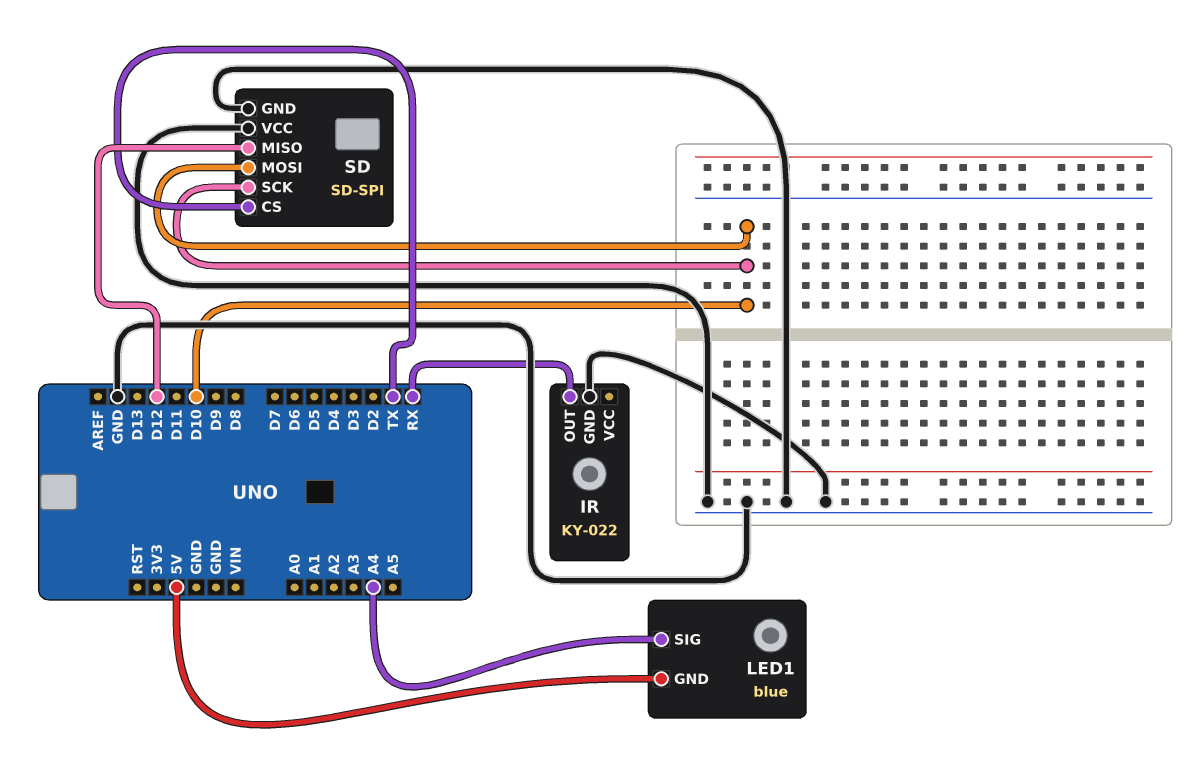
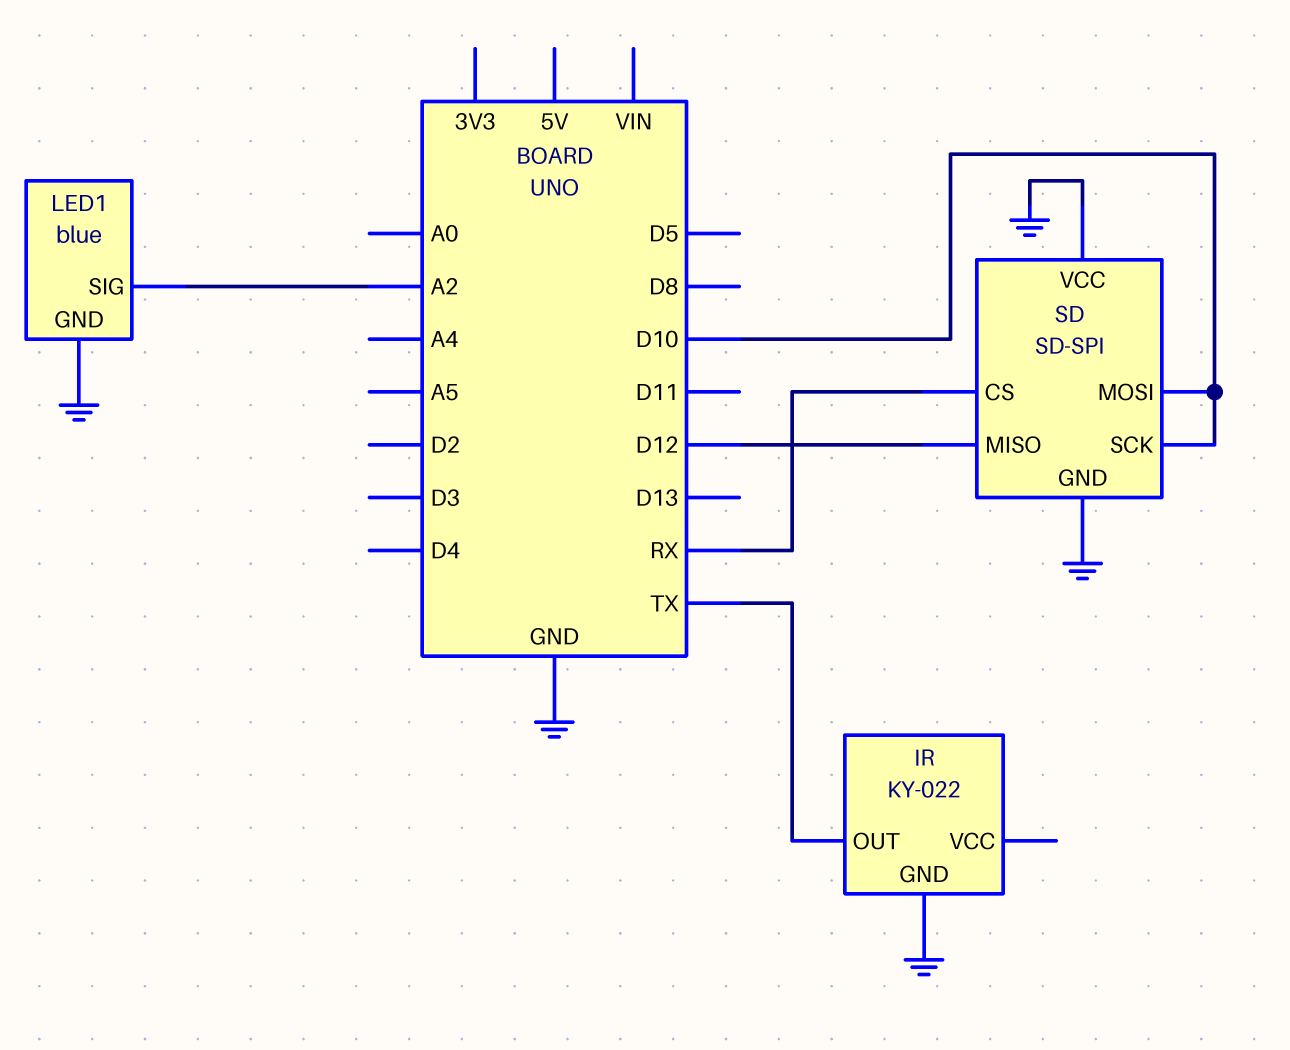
IR pin OUT: RX -> TX
LED1 pin GND: 5V -> GND
LED1 pin SIG: A4 -> A2
SD pin CS: TX -> RX

